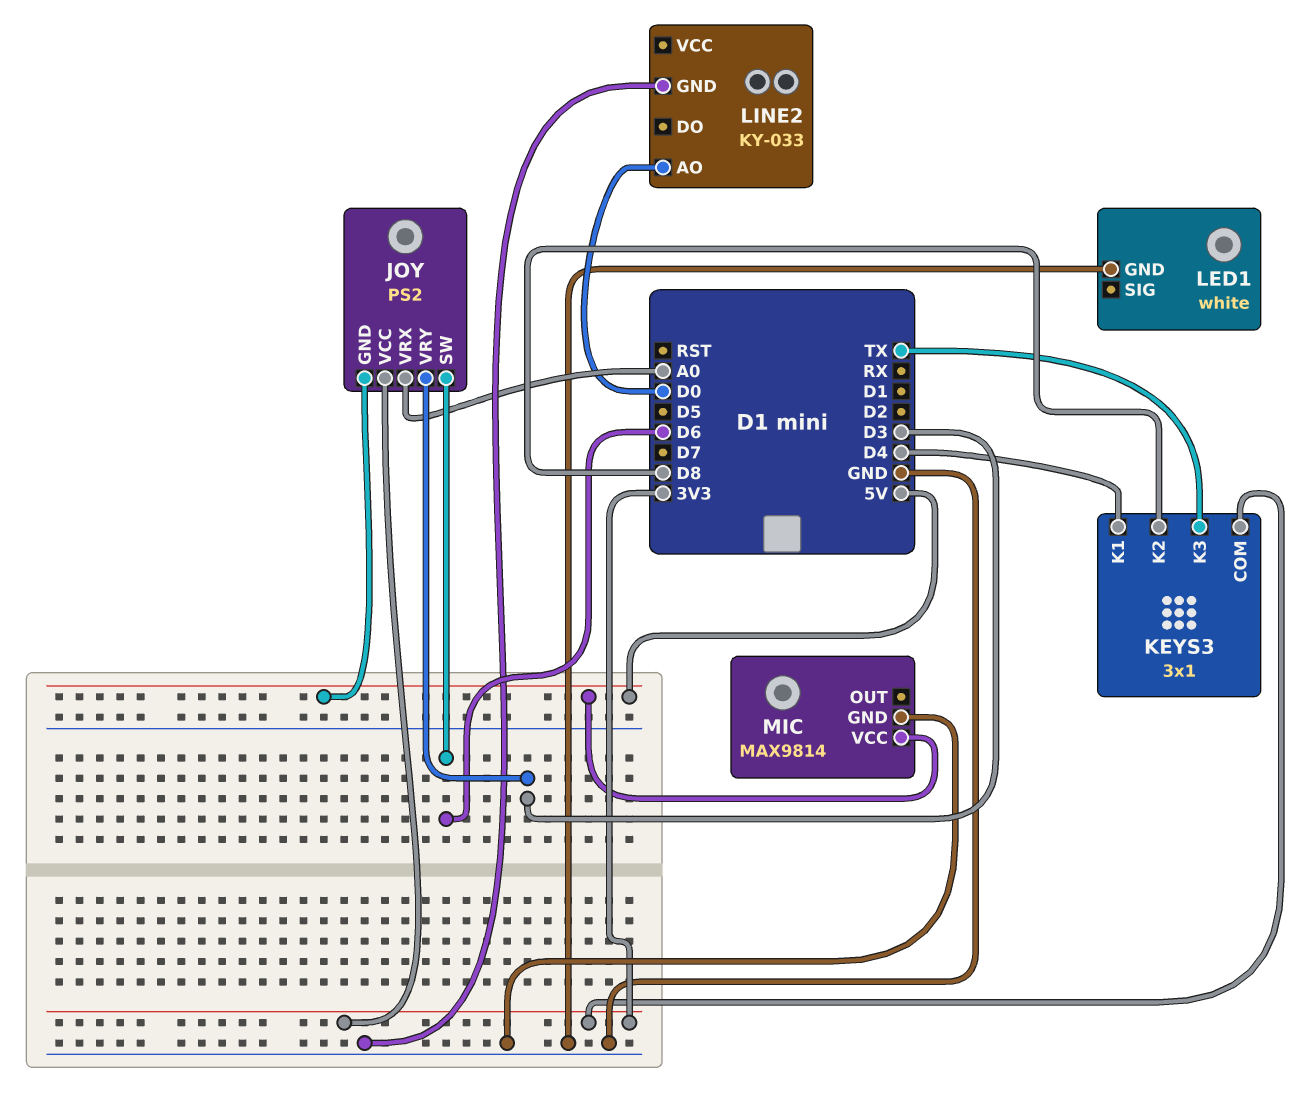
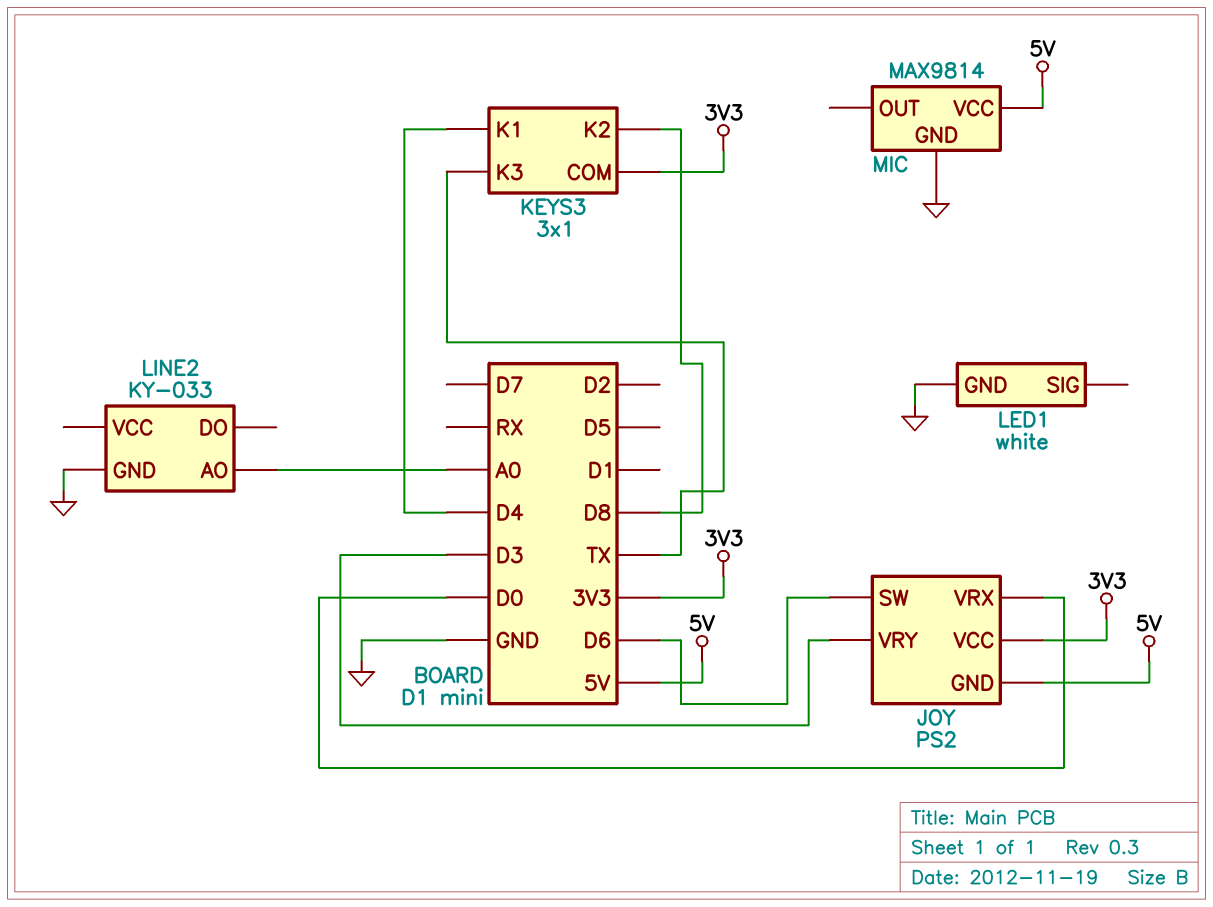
JOY pin VRX: A0 -> D0
LINE2 pin AO: D0 -> A0

